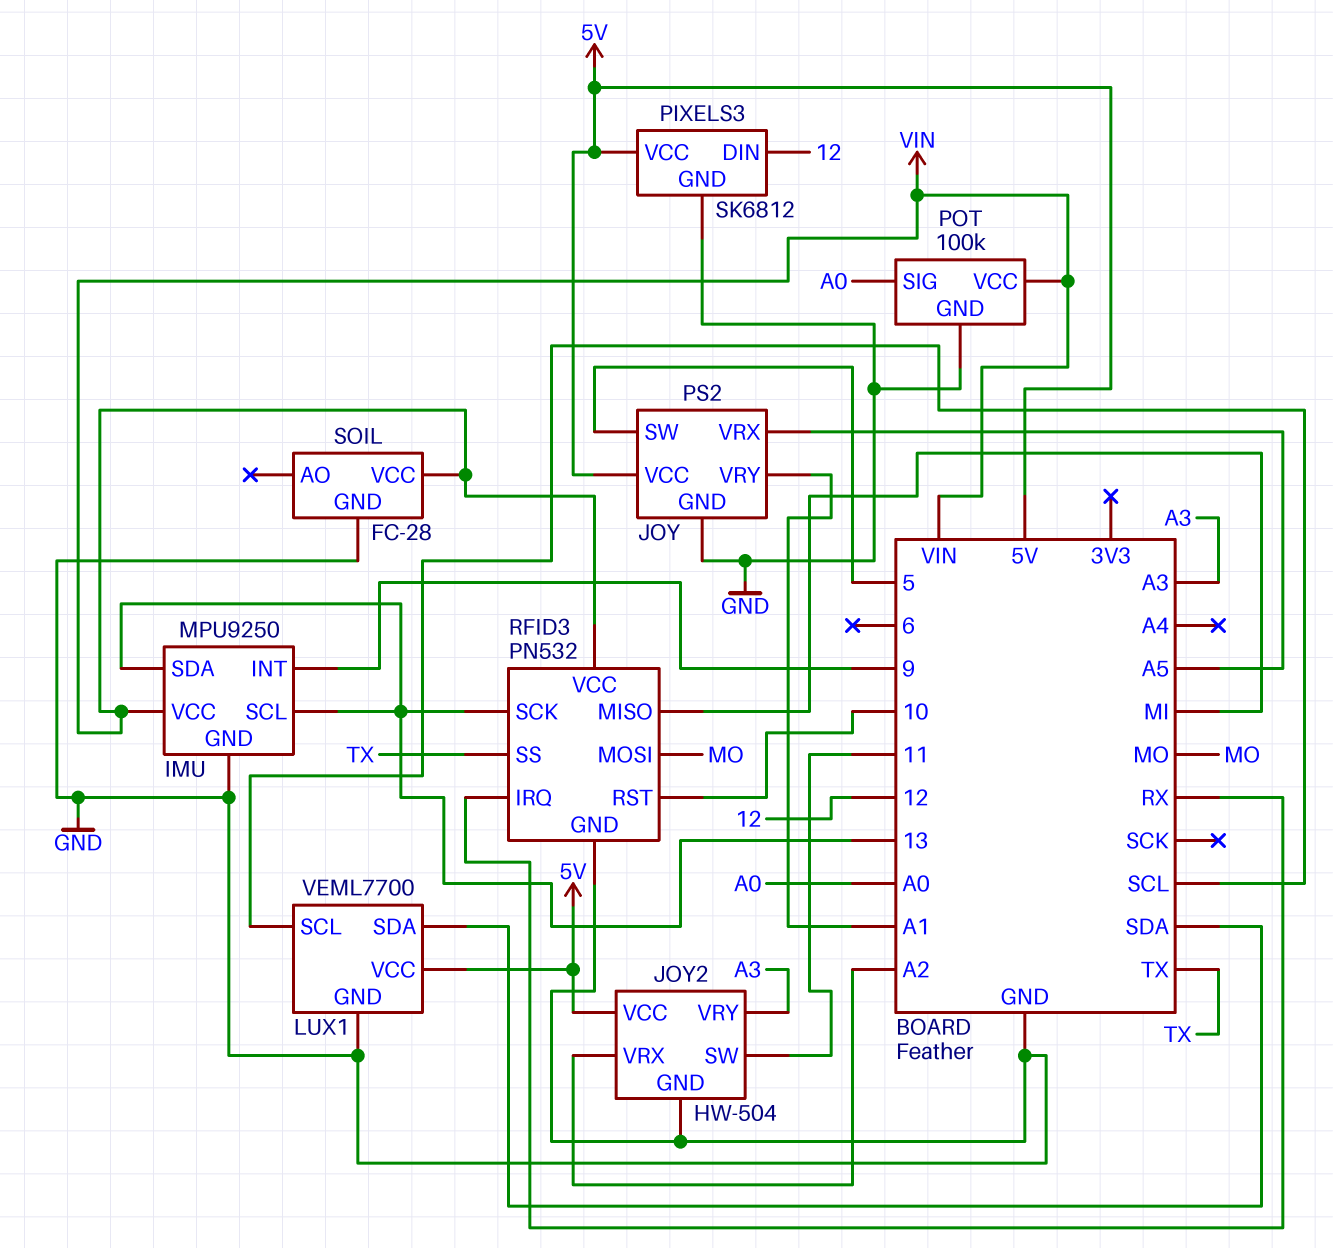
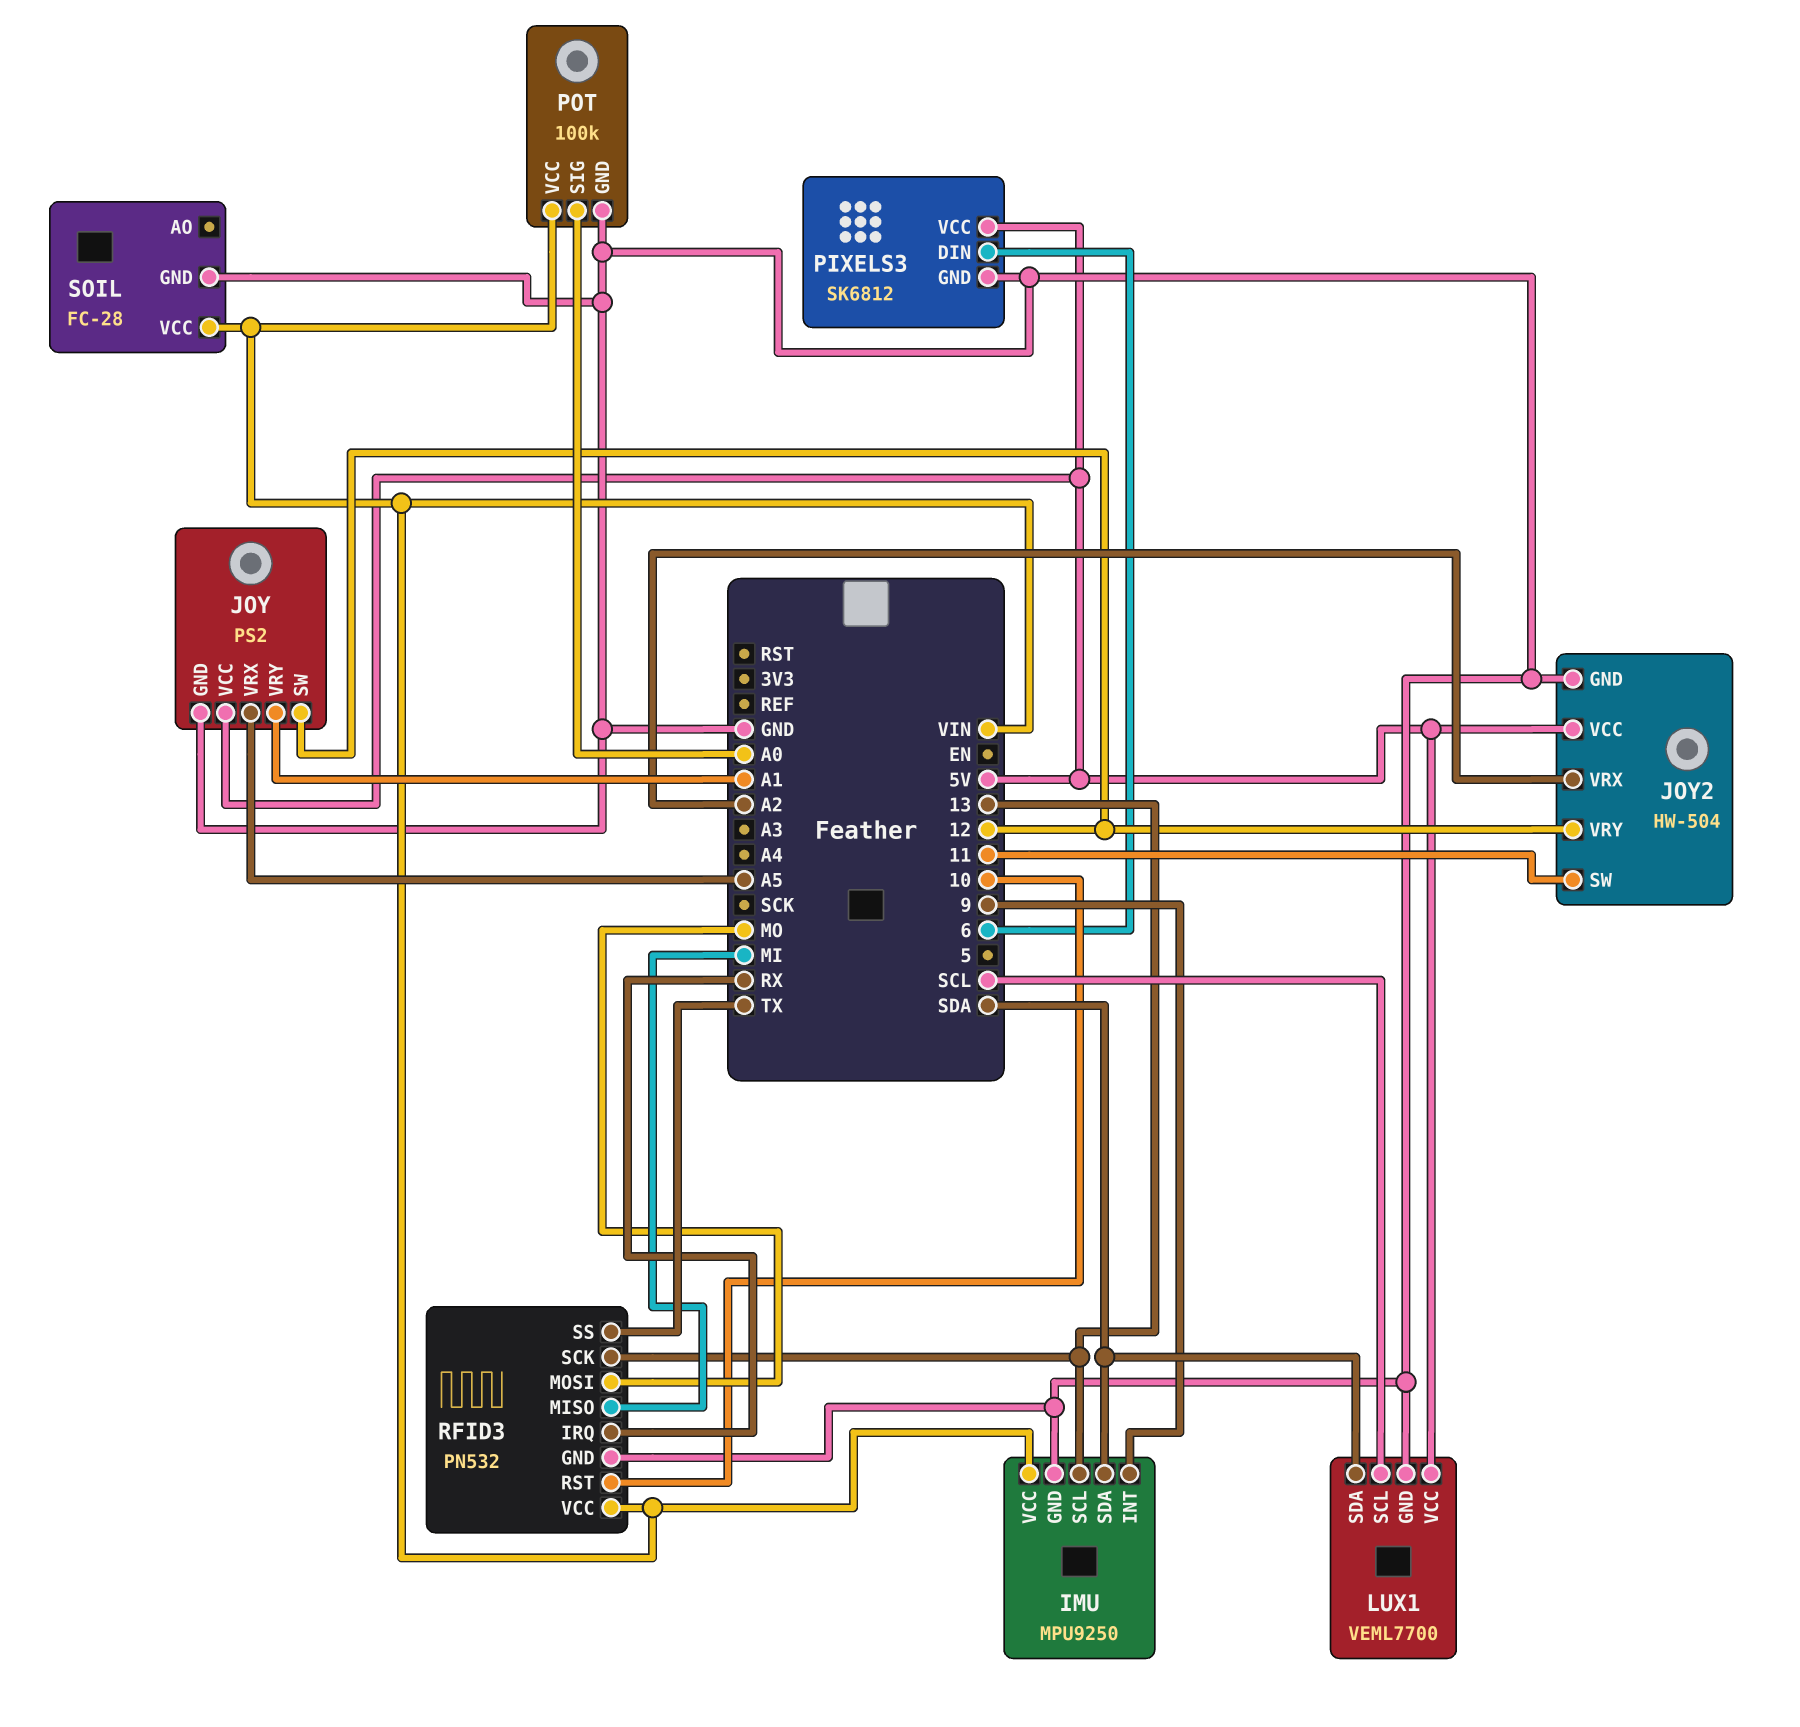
IMU pin SDA: 13 -> SDA
JOY pin SW: 5 -> 12
JOY2 pin VRY: A3 -> 12
PIXELS3 pin DIN: 12 -> 6

